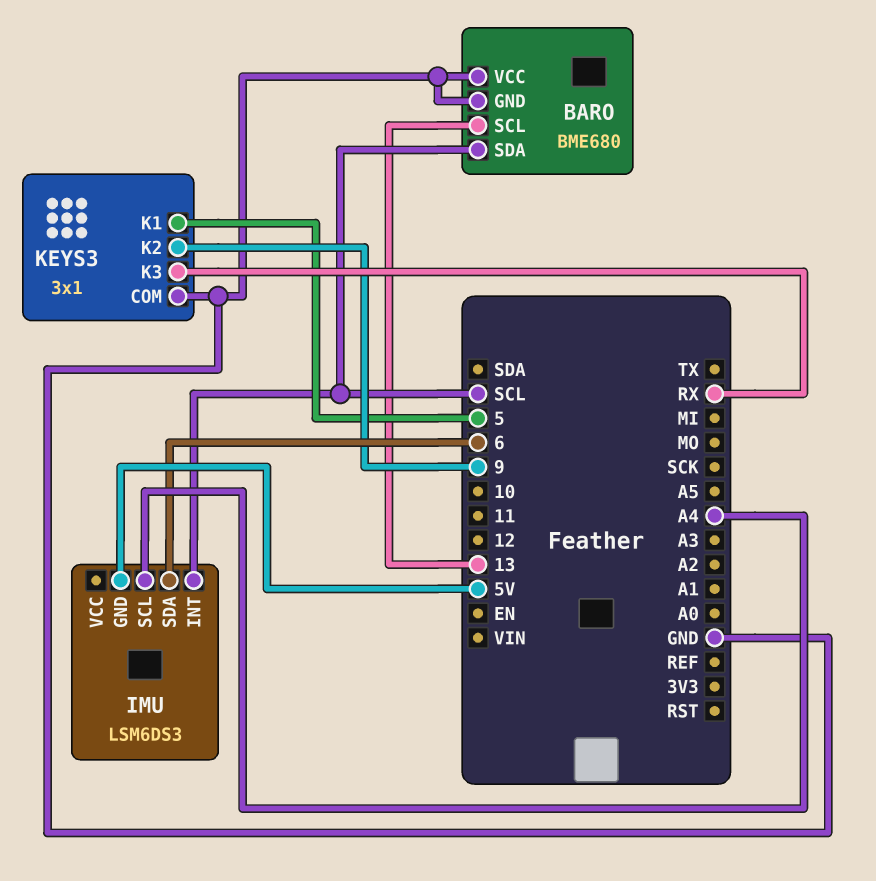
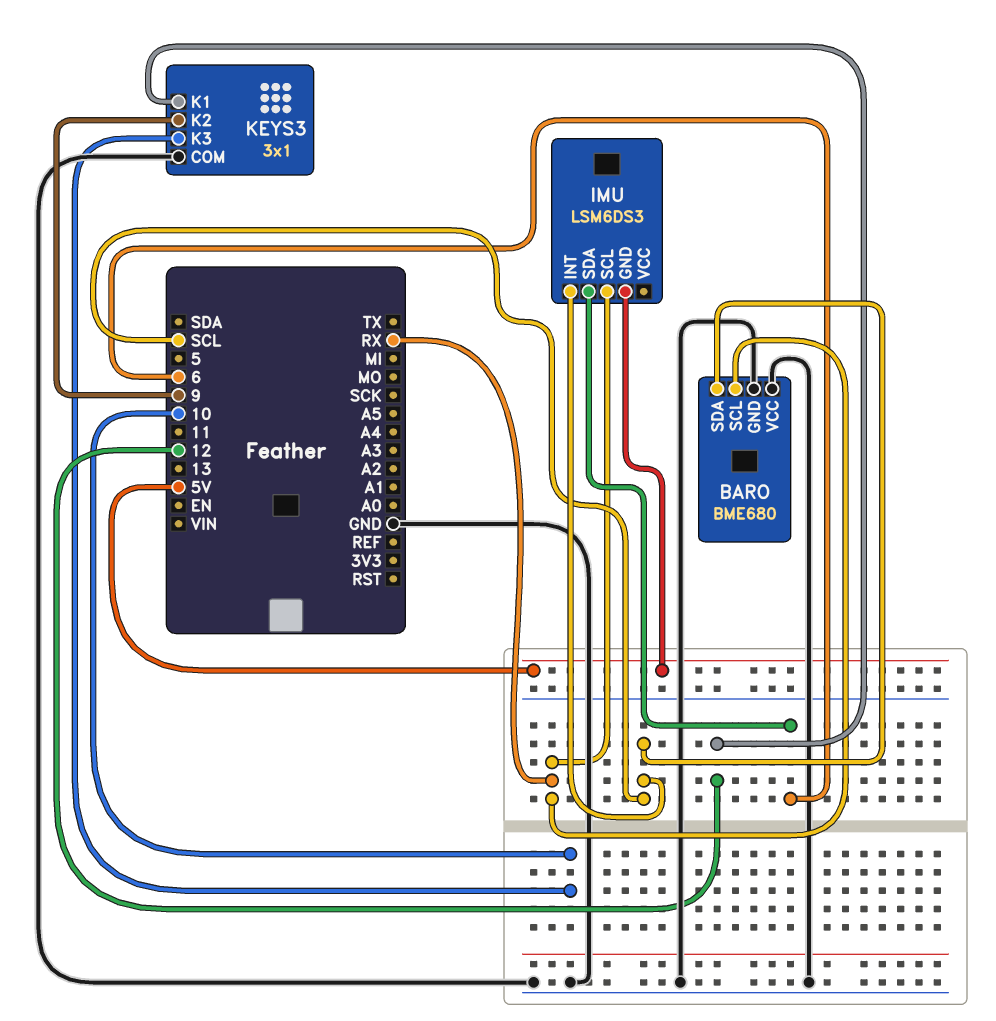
BARO pin SCL: 13 -> RX
IMU pin SCL: A4 -> RX
KEYS3 pin K1: 5 -> 12
KEYS3 pin K3: RX -> 10

